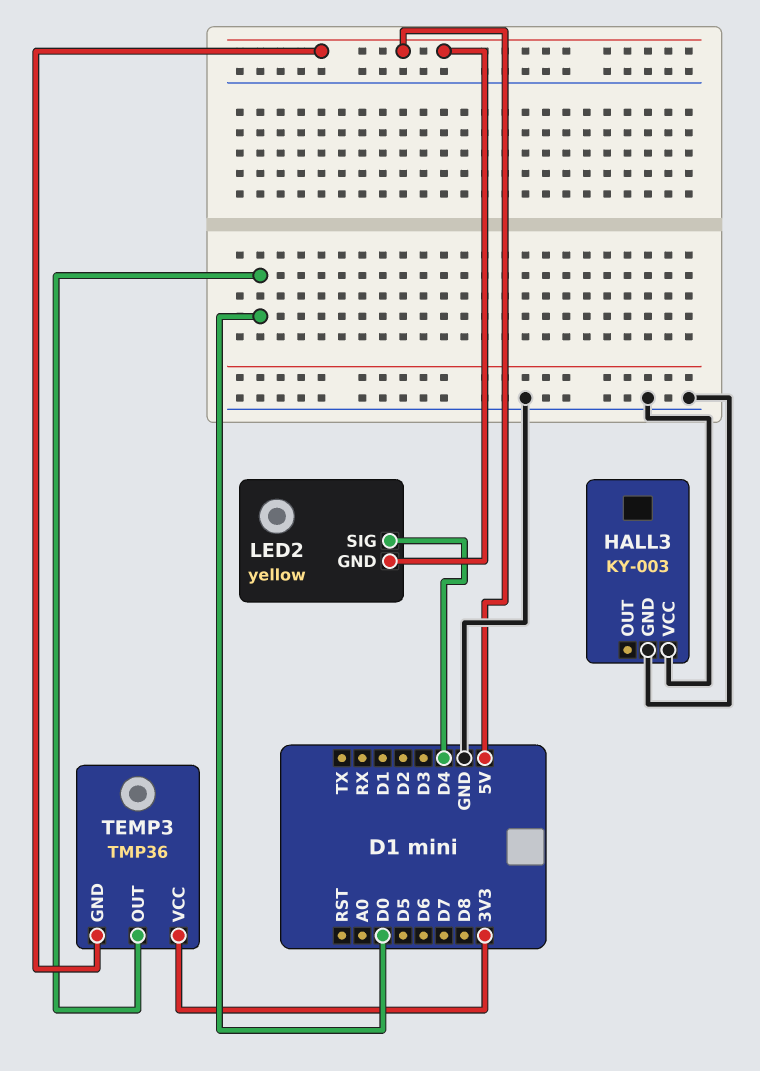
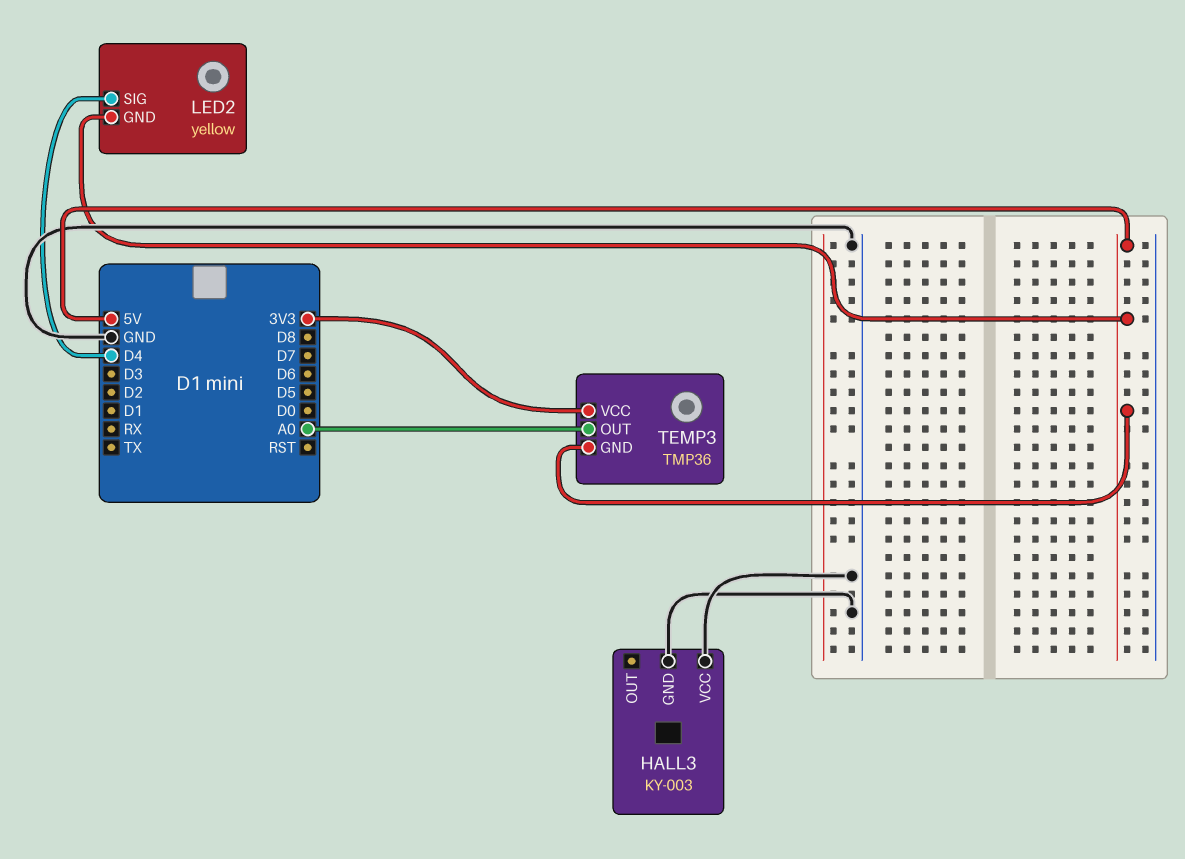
TEMP3 pin OUT: D0 -> A0

